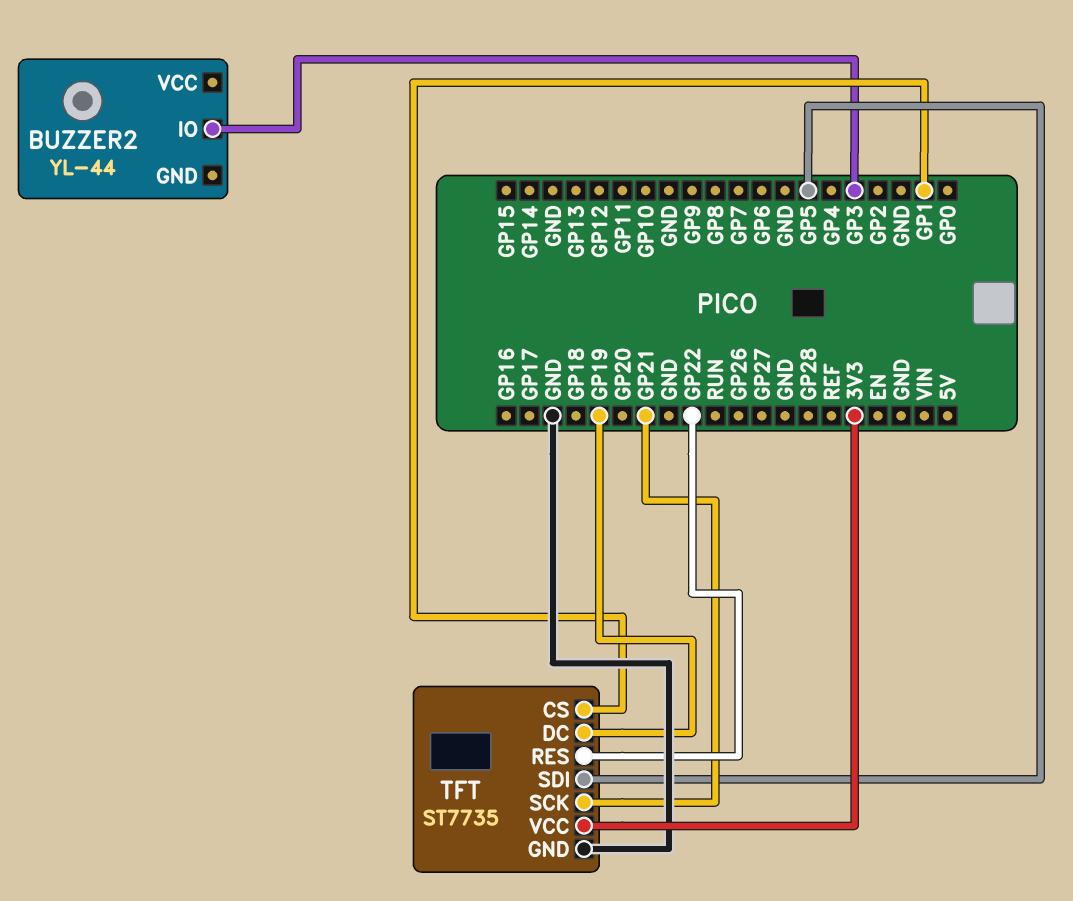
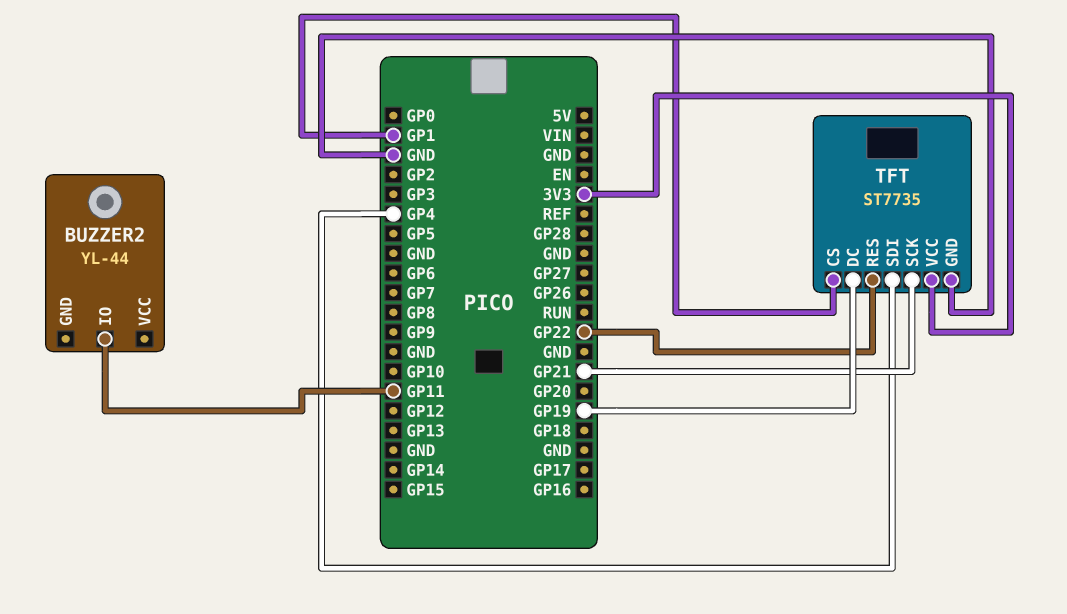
BUZZER2 pin IO: GP3 -> GP11
TFT pin SDI: GP5 -> GP4

